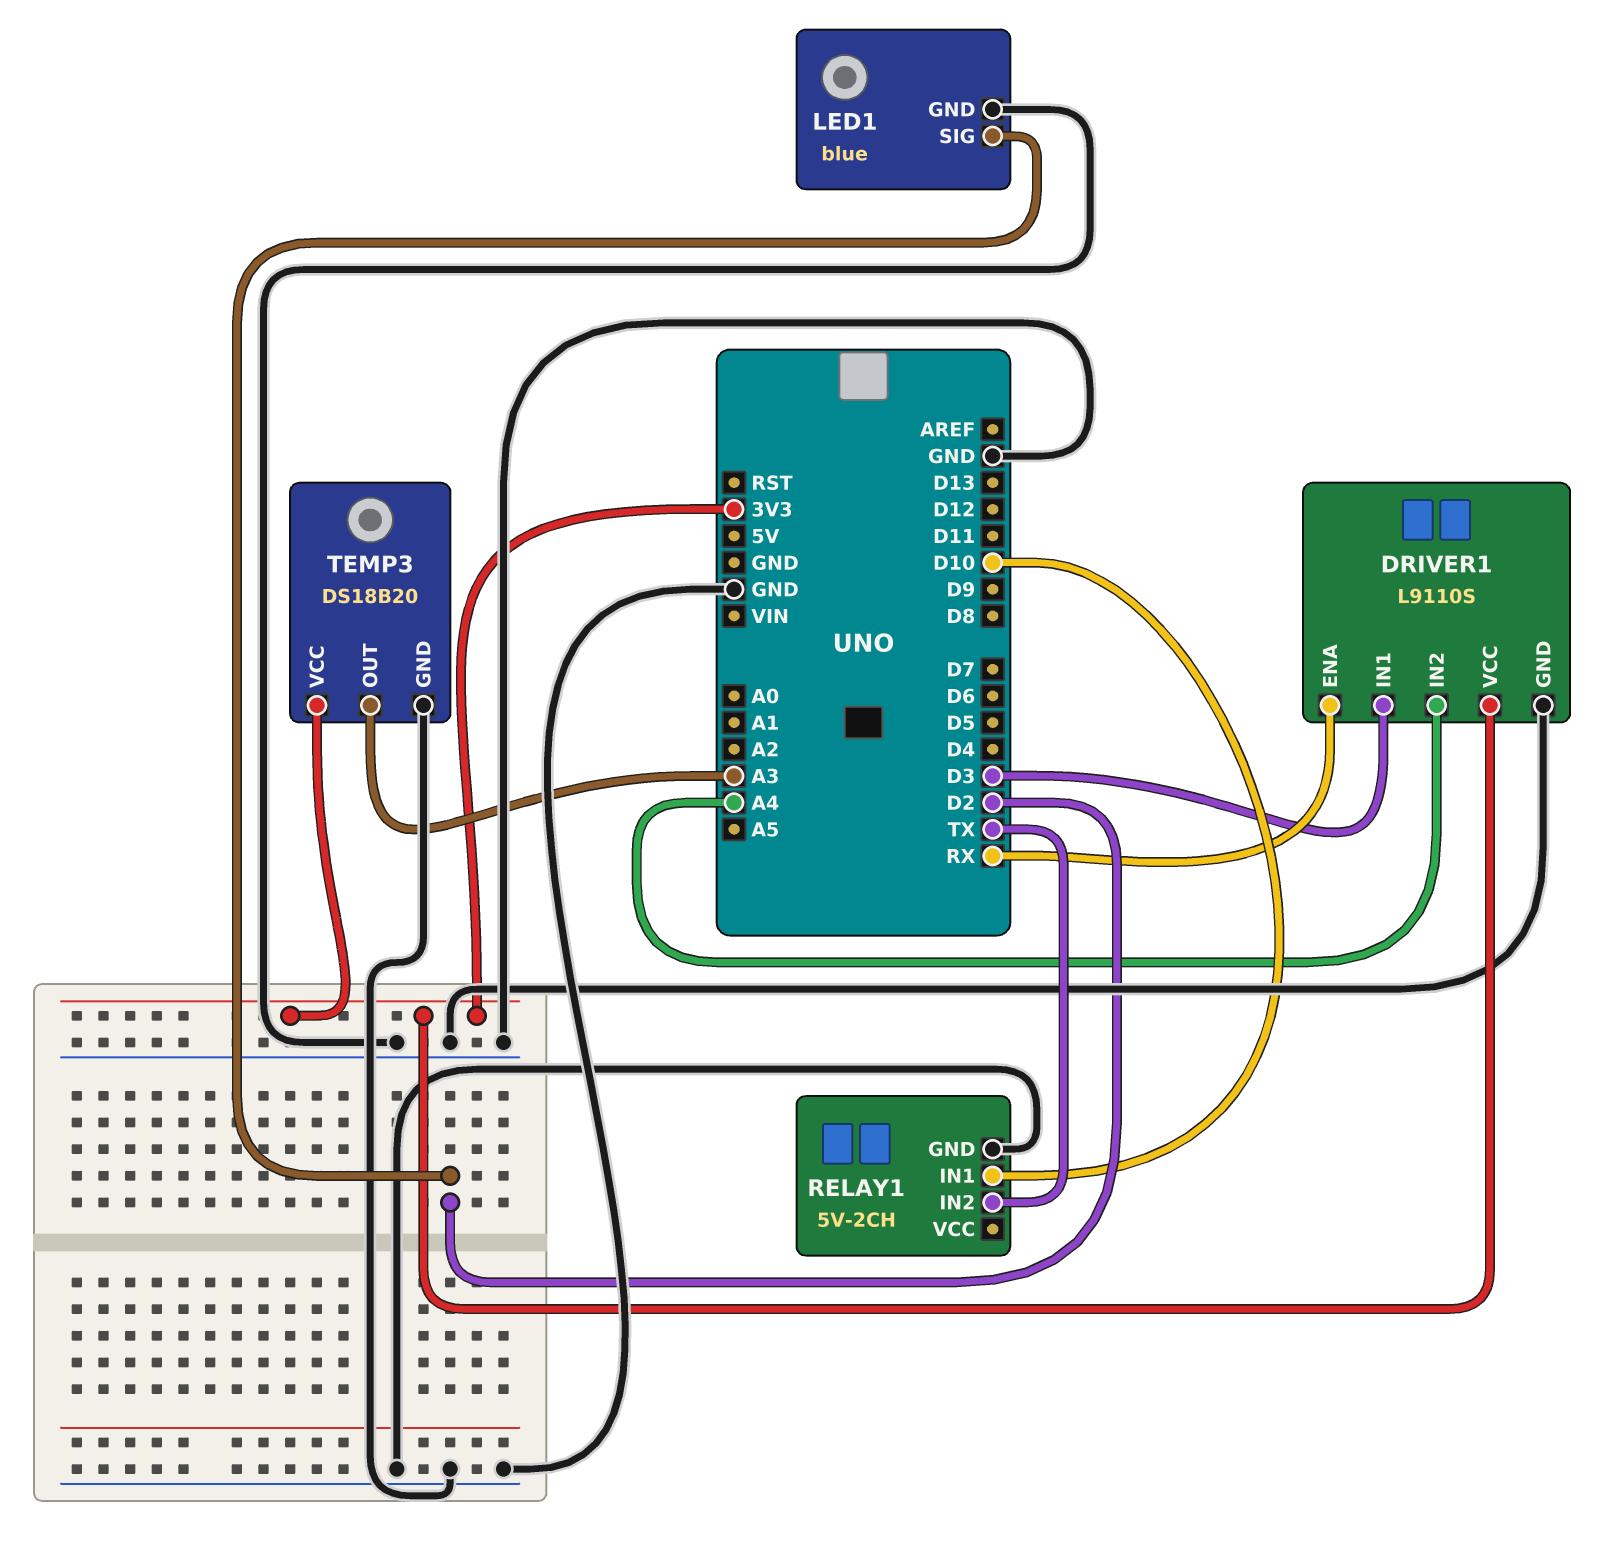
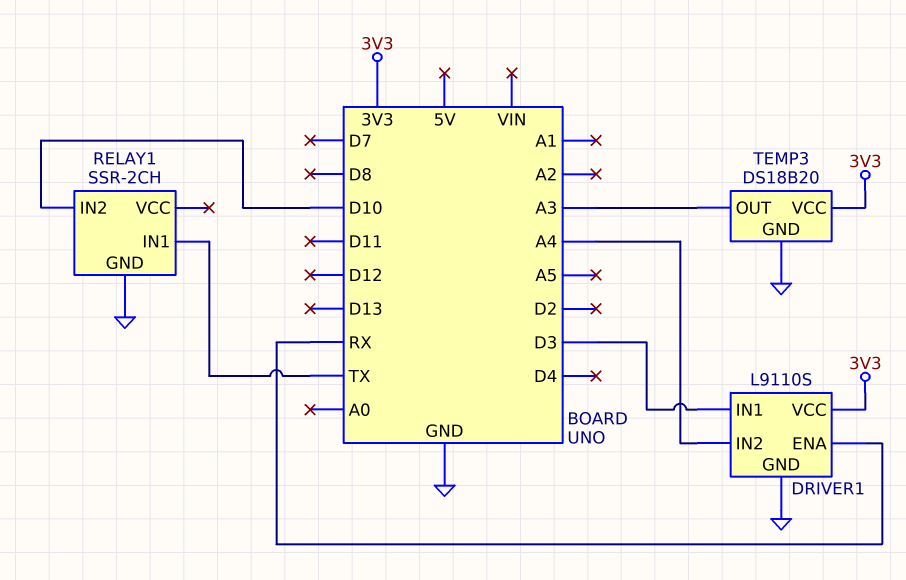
LED1: blue -> none
LED1 pin GND: GND -> none
LED1 pin SIG: D2 -> none
RELAY1: 5V-2CH -> SSR-2CH
RELAY1 pin IN1: D10 -> TX
RELAY1 pin IN2: TX -> D10

